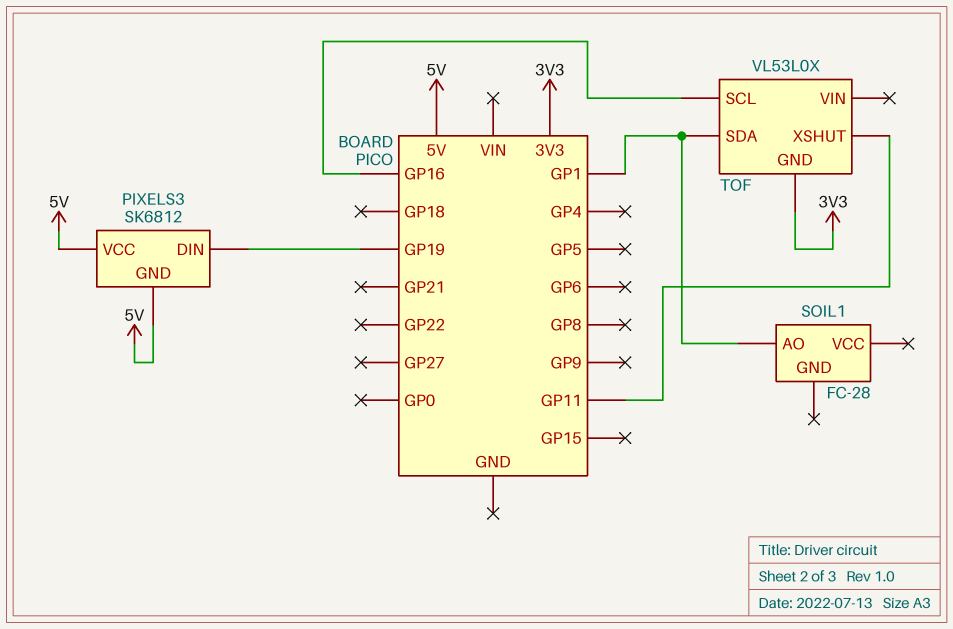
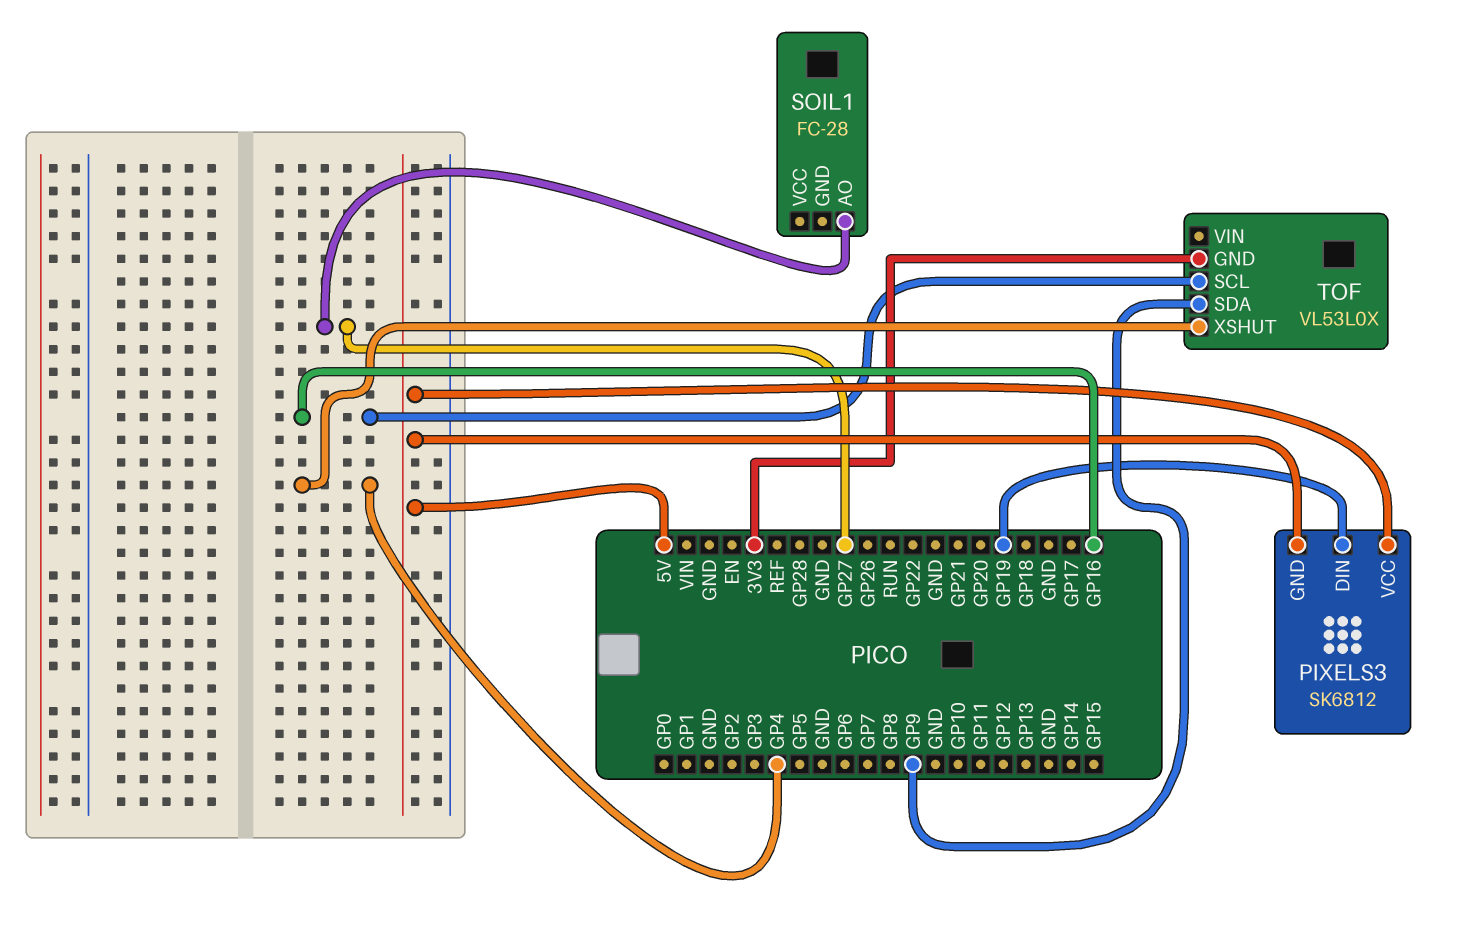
SOIL1 pin AO: GP1 -> GP27
TOF pin SDA: GP1 -> GP9
TOF pin XSHUT: GP11 -> GP4

